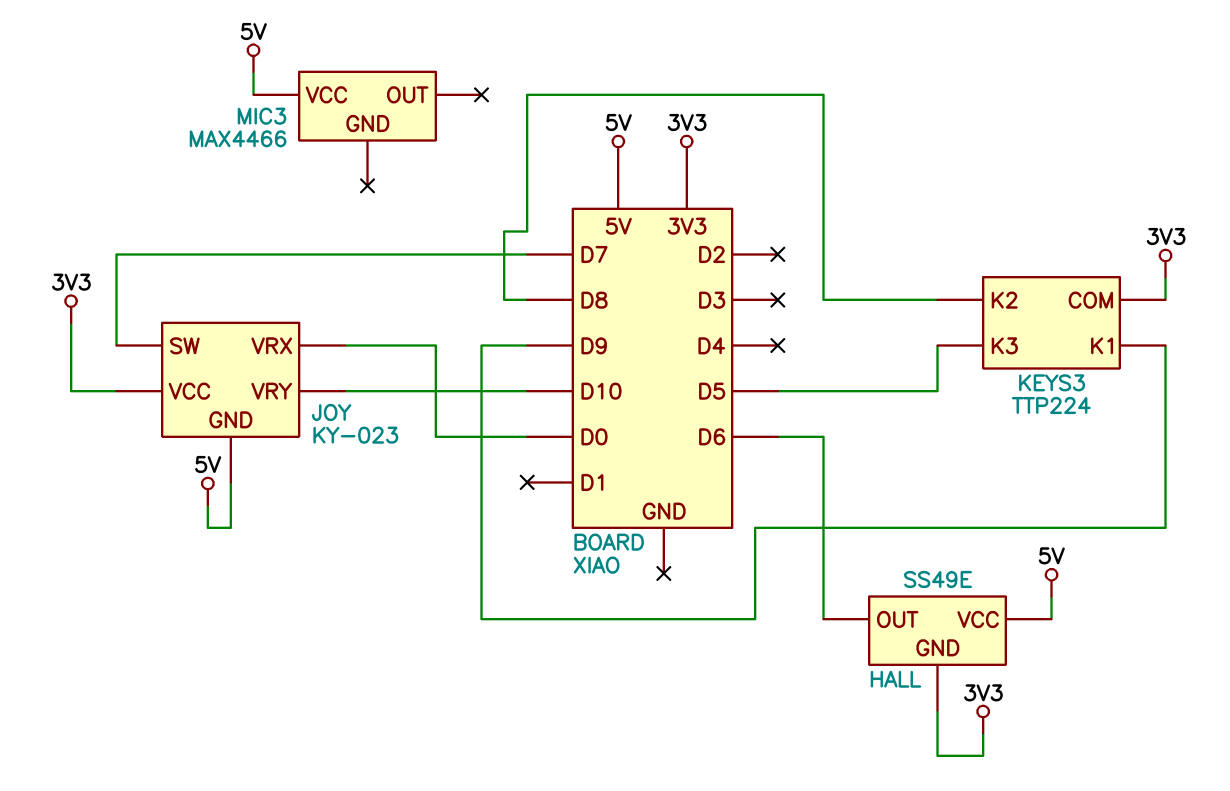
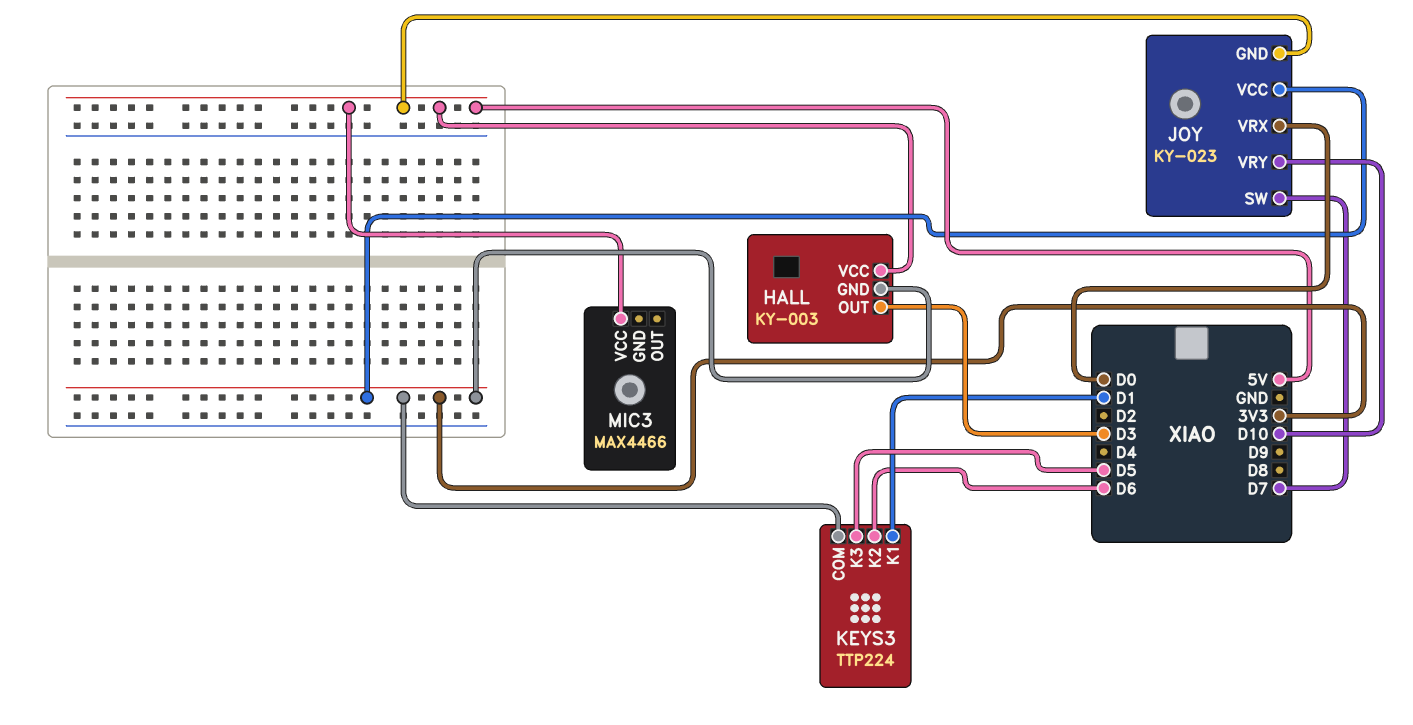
HALL: SS49E -> KY-003
HALL pin OUT: D6 -> D3
KEYS3 pin K1: D9 -> D1
KEYS3 pin K2: D8 -> D6

